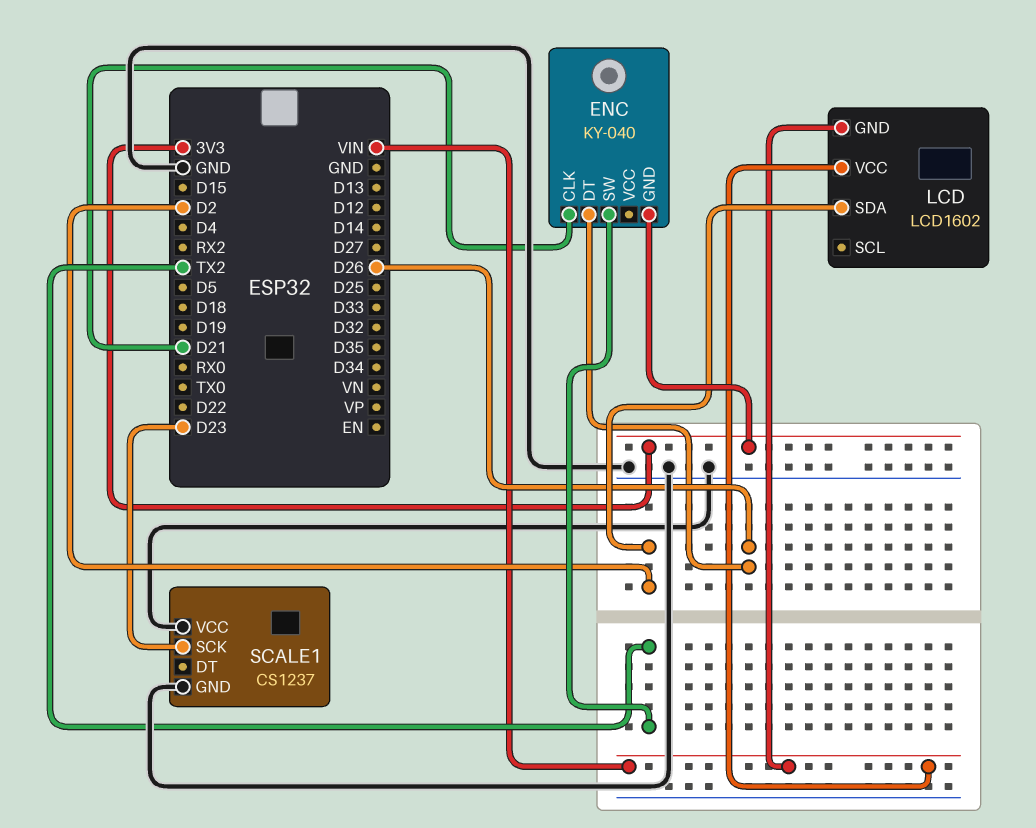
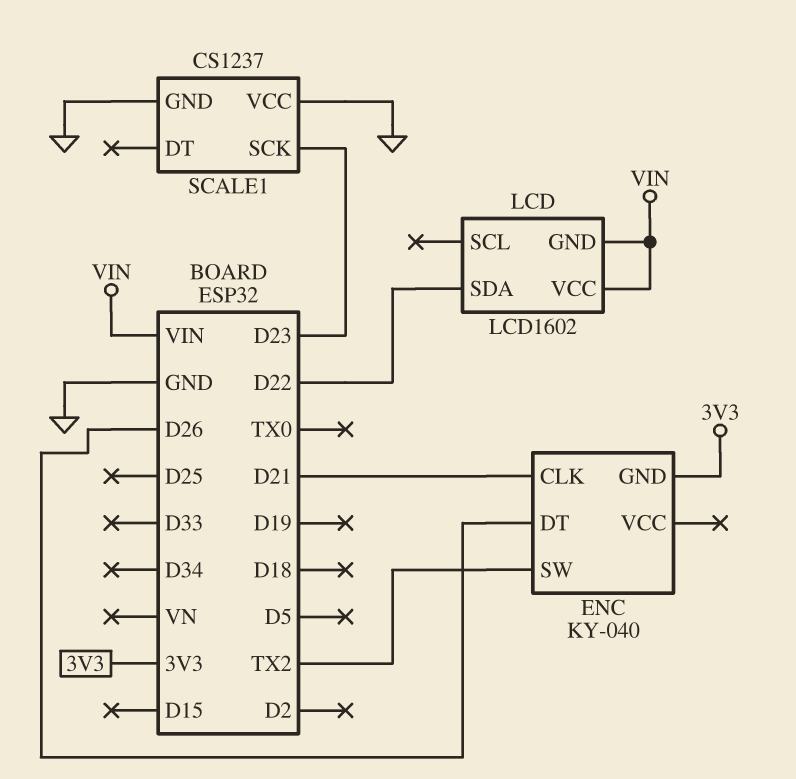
LCD pin SDA: D2 -> D22

